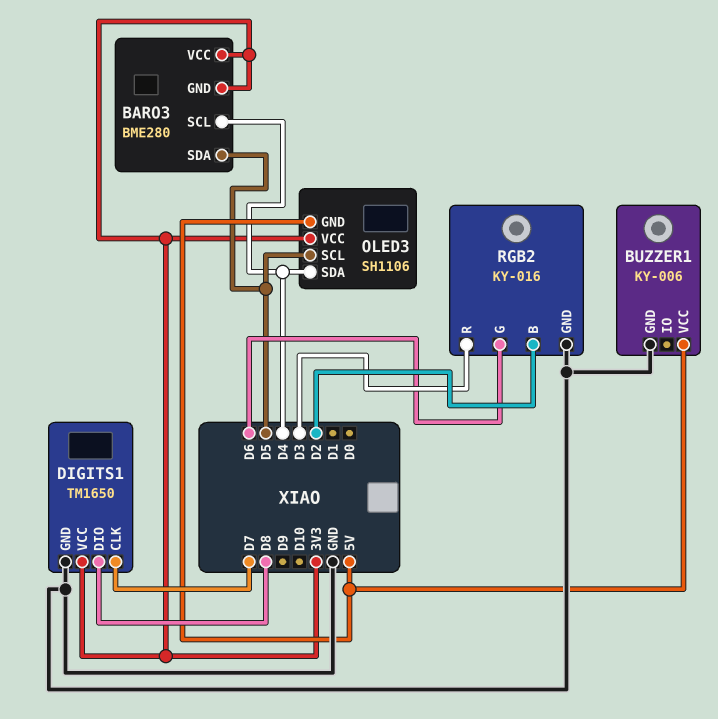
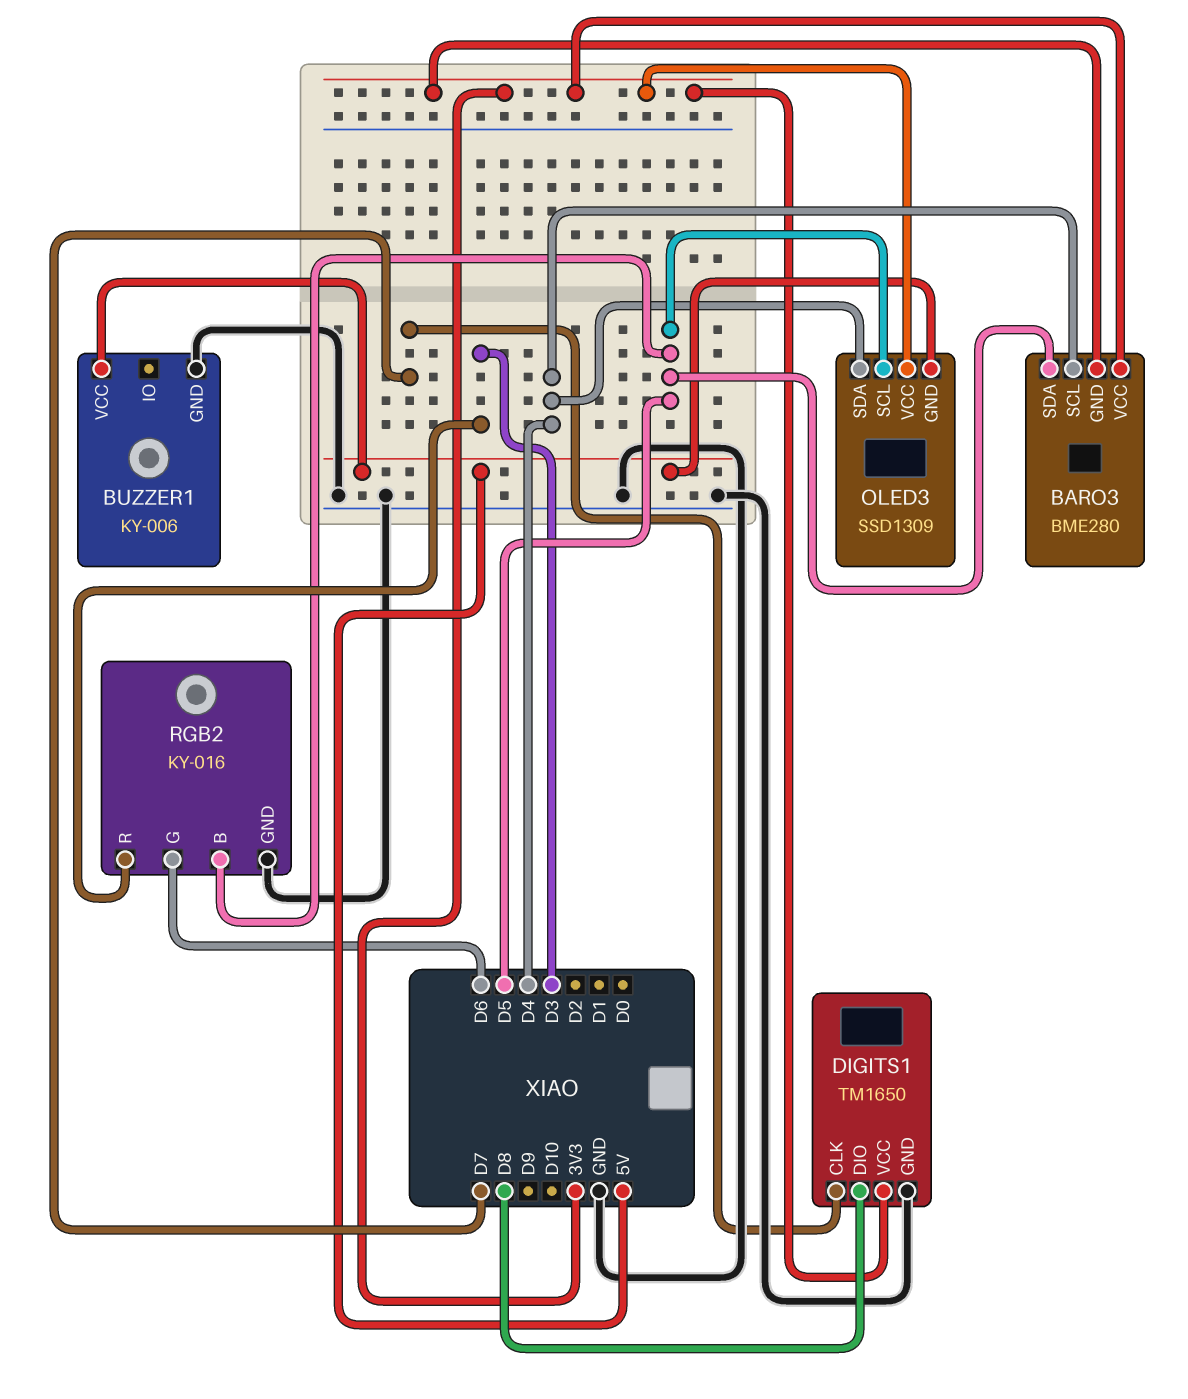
OLED3: SH1106 -> SSD1309
RGB2 pin B: D2 -> D5

